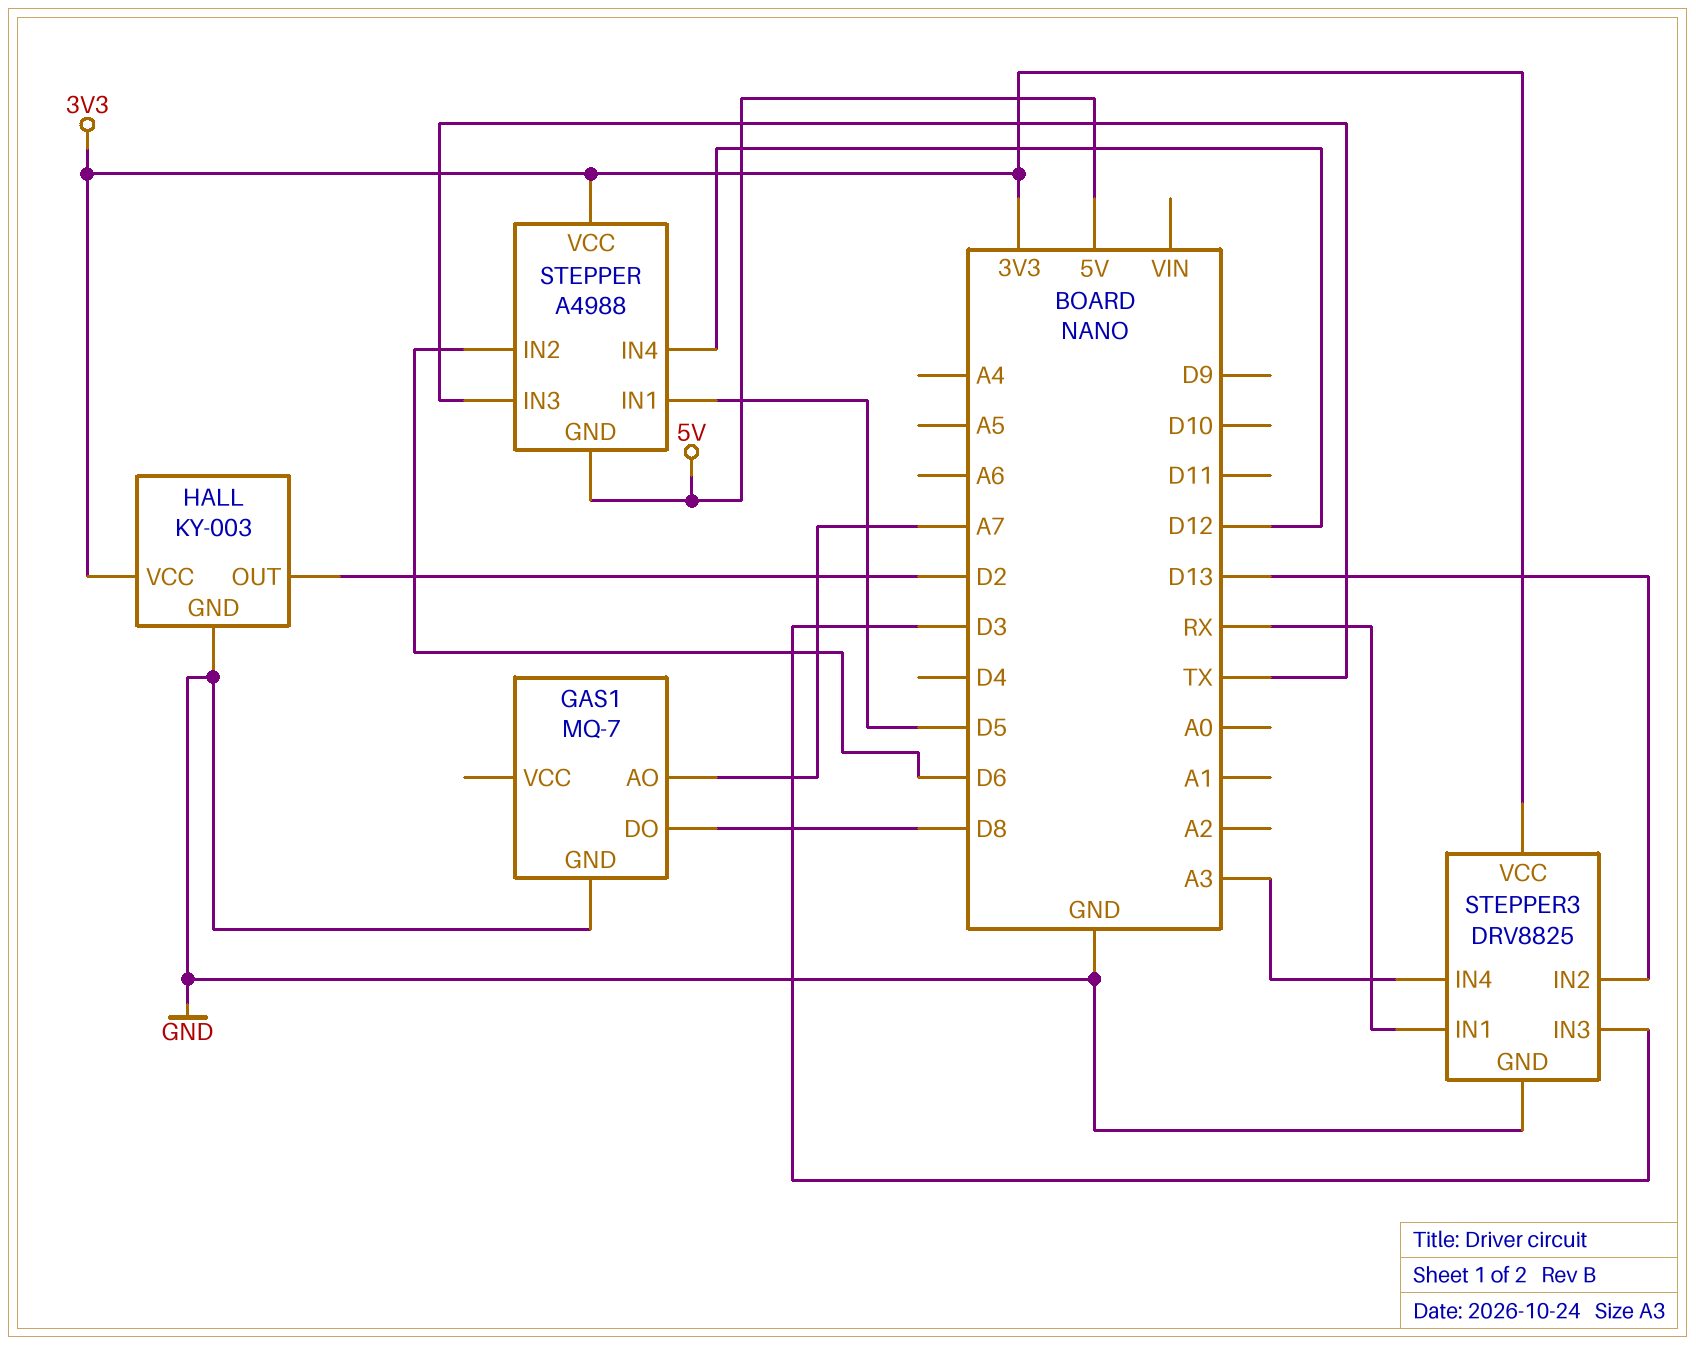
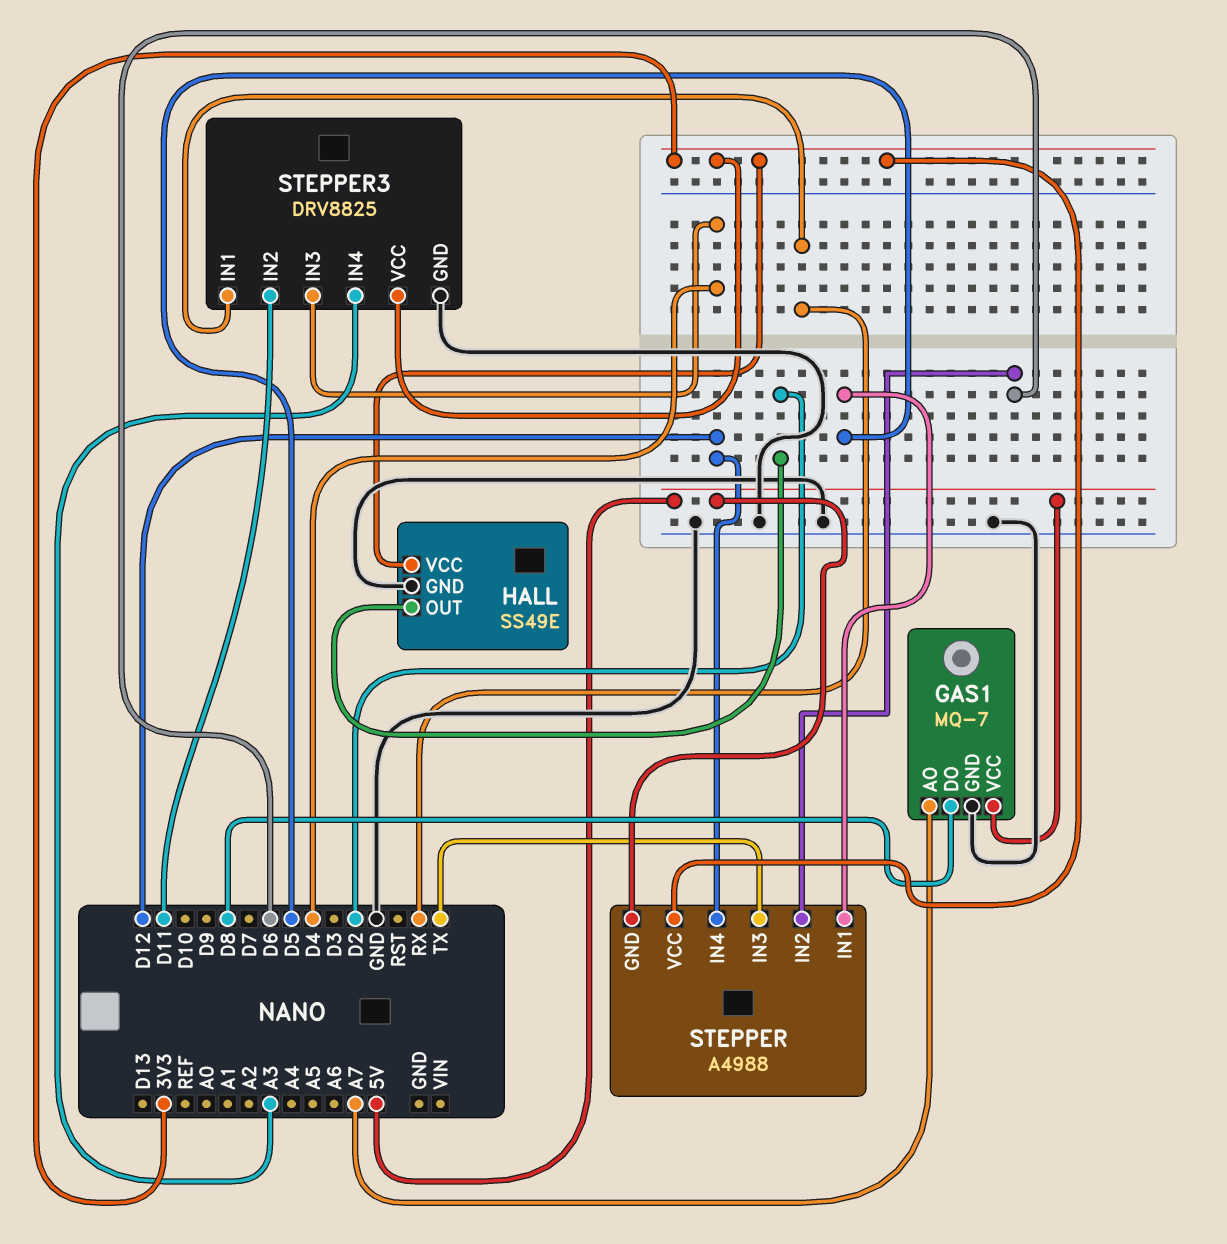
GAS1 pin VCC: none -> 5V
HALL: KY-003 -> SS49E
STEPPER3 pin IN2: D13 -> D11
STEPPER3 pin IN3: D3 -> D4

